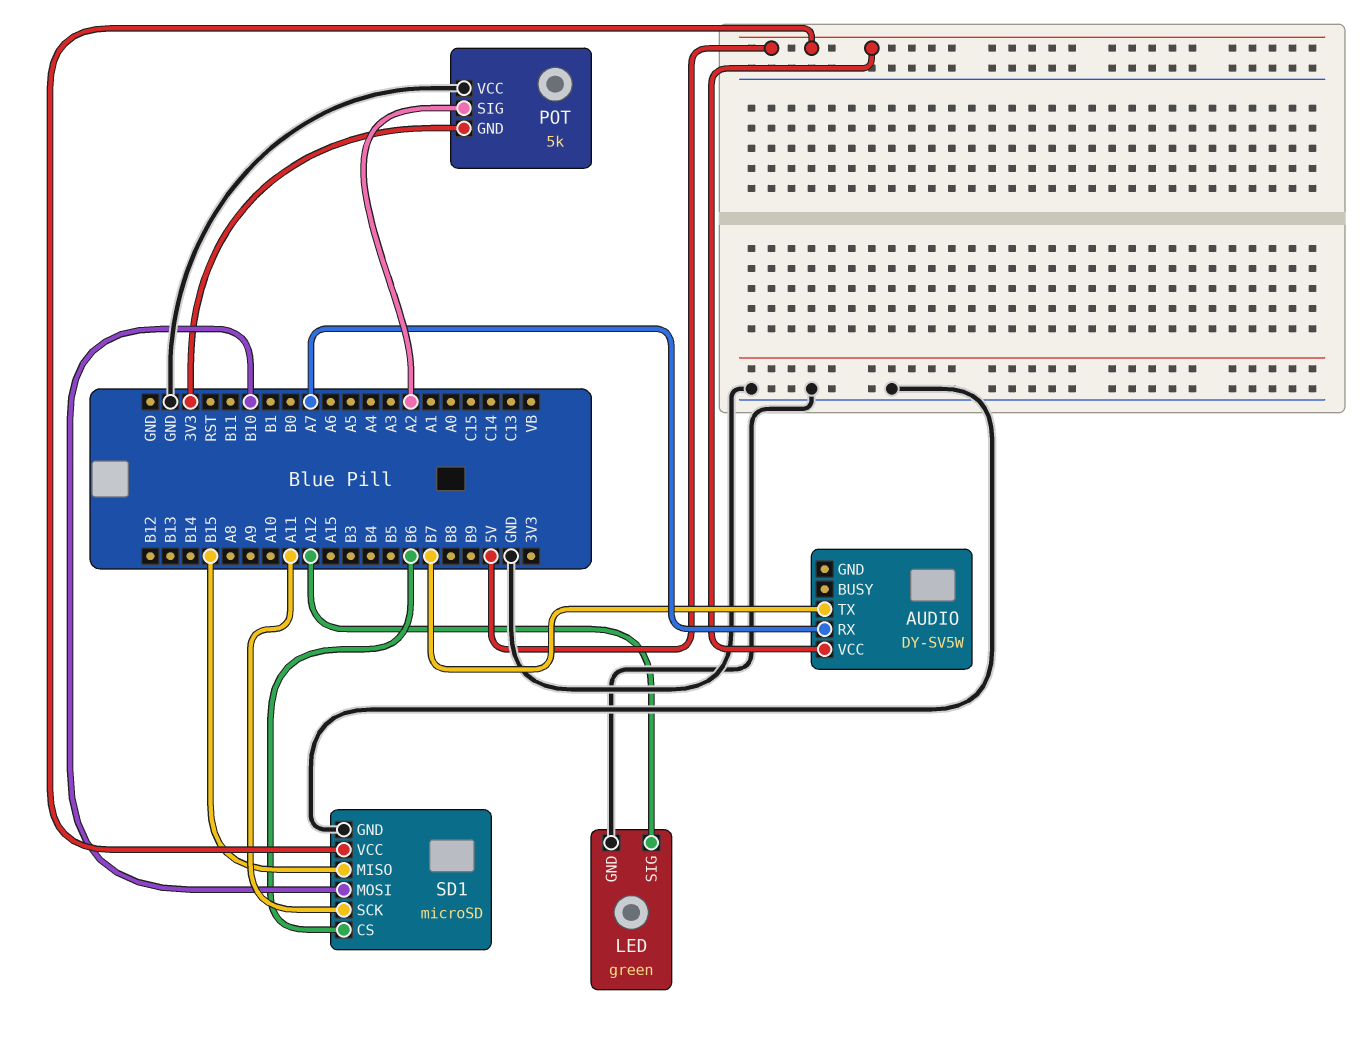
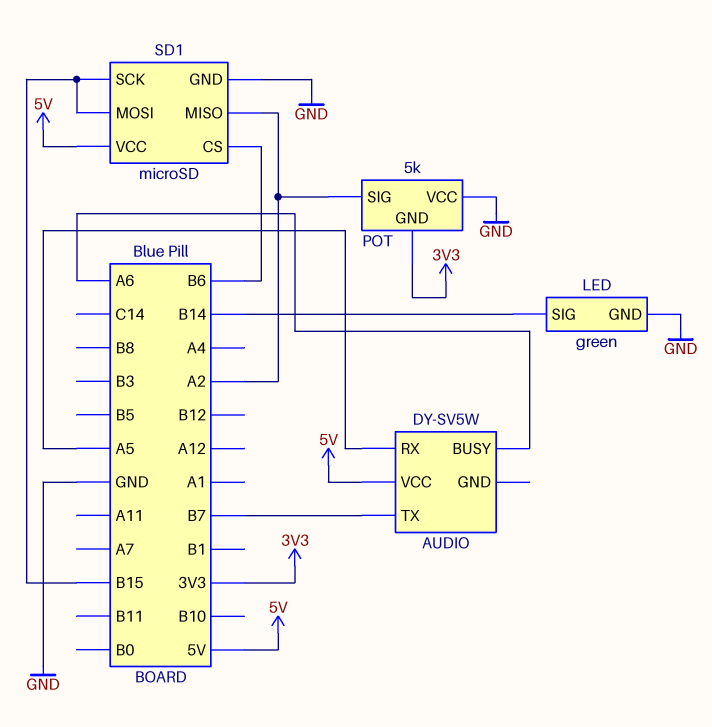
AUDIO pin BUSY: none -> A6
AUDIO pin RX: A7 -> A5
LED pin SIG: A12 -> B14
SD1 pin MISO: B15 -> A2
SD1 pin MOSI: B10 -> B15
SD1 pin SCK: A11 -> B15

